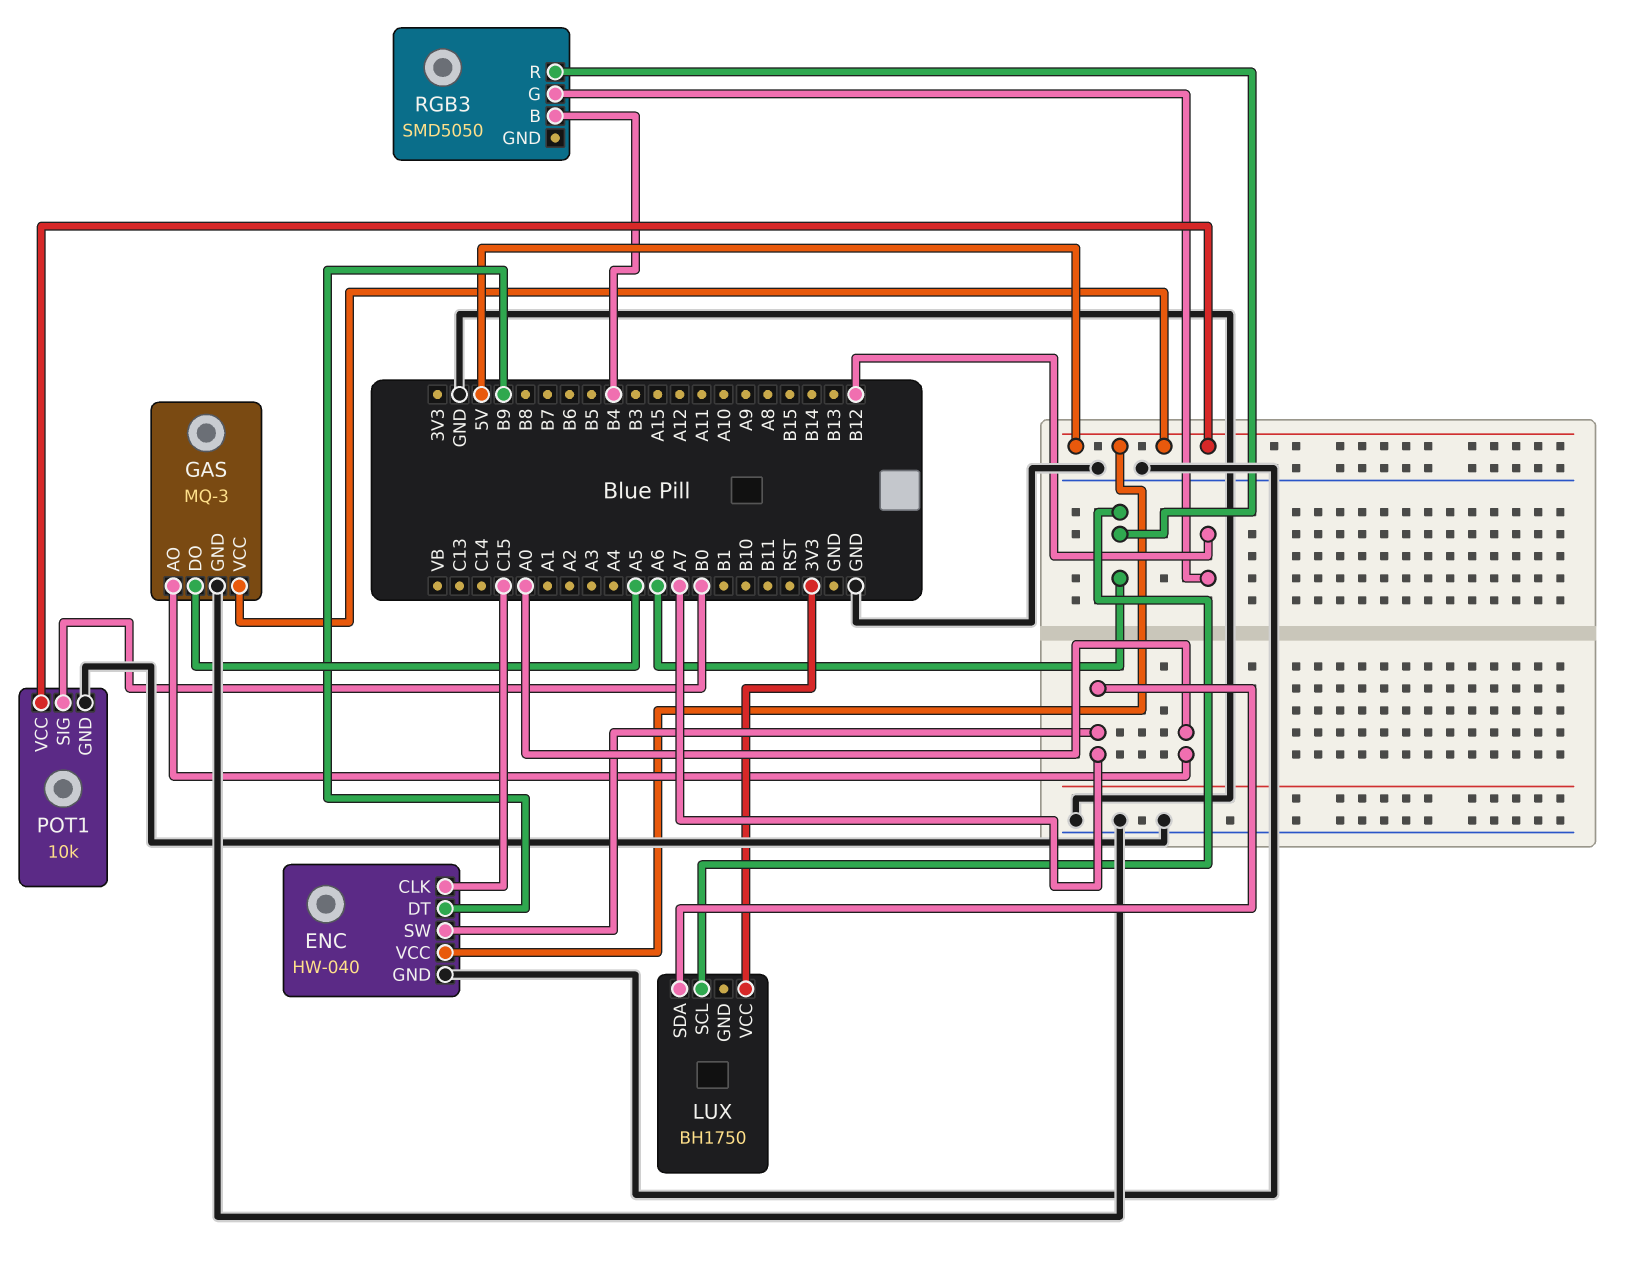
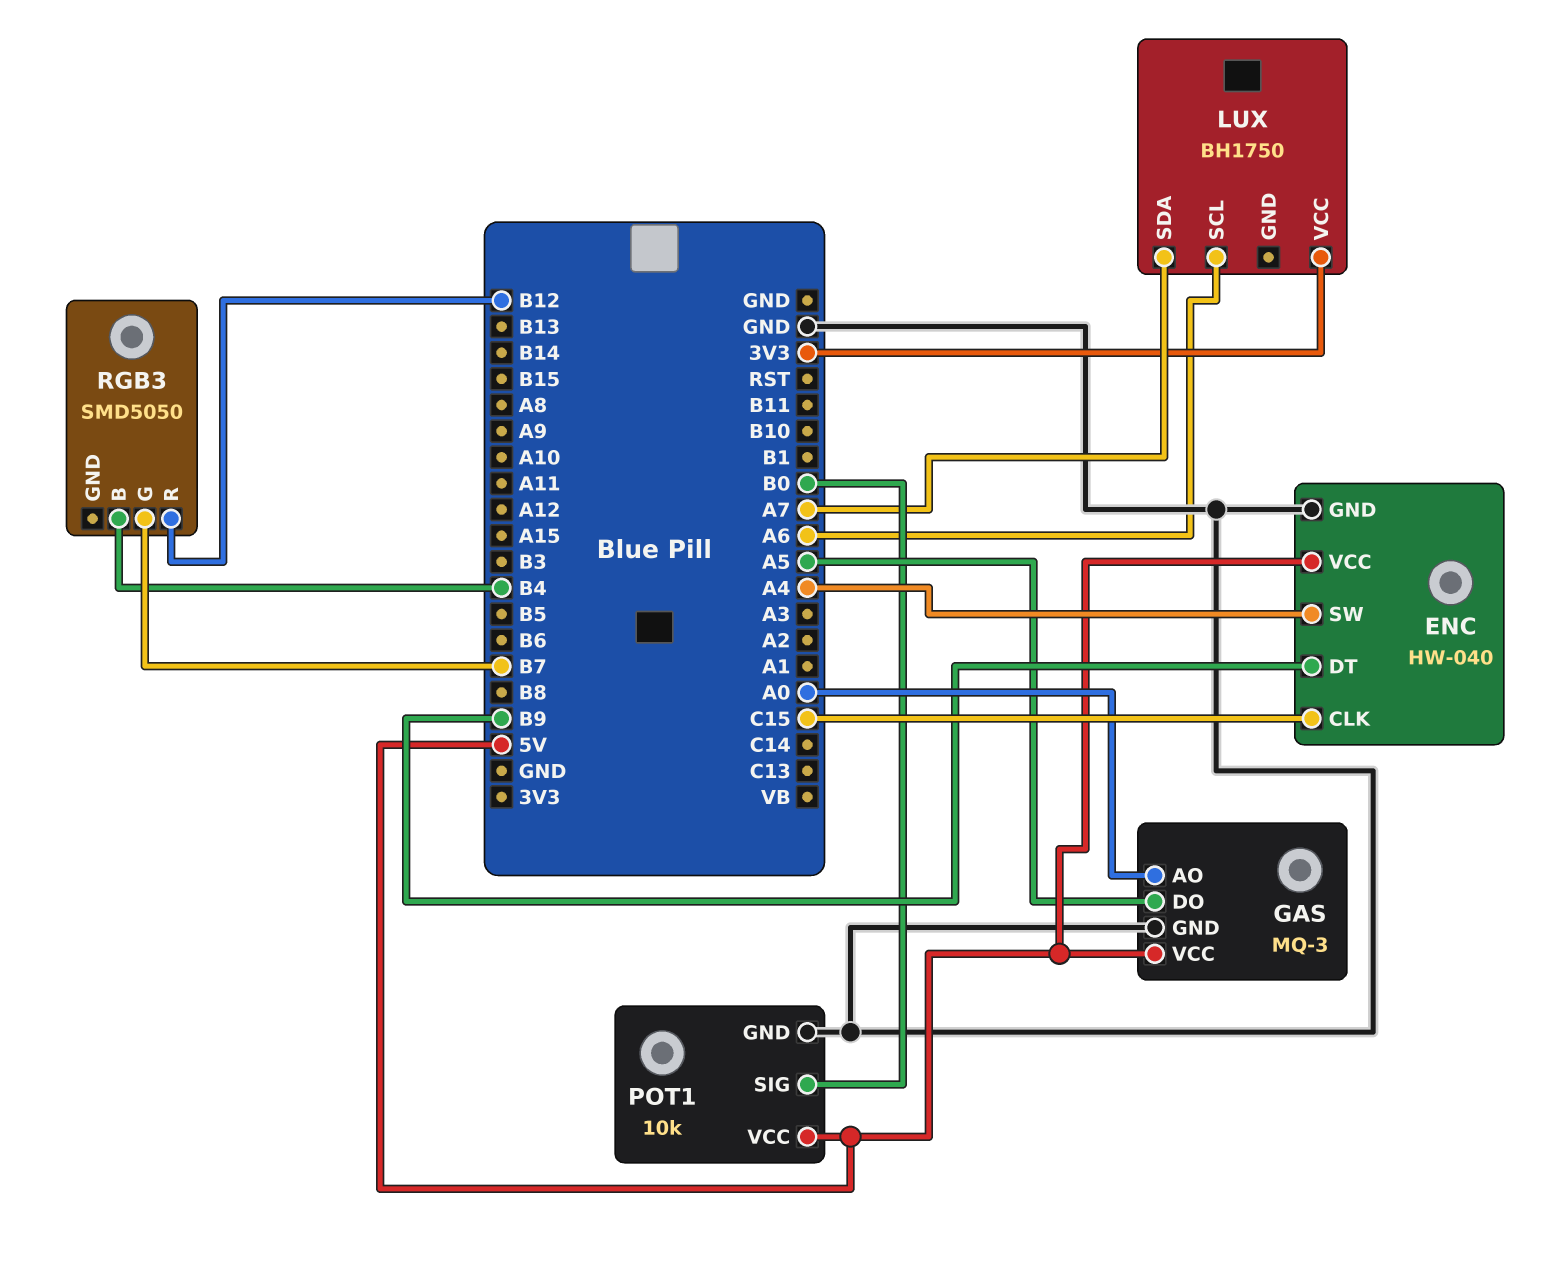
ENC pin SW: A7 -> A4
RGB3 pin G: B12 -> B7
RGB3 pin R: A6 -> B12

